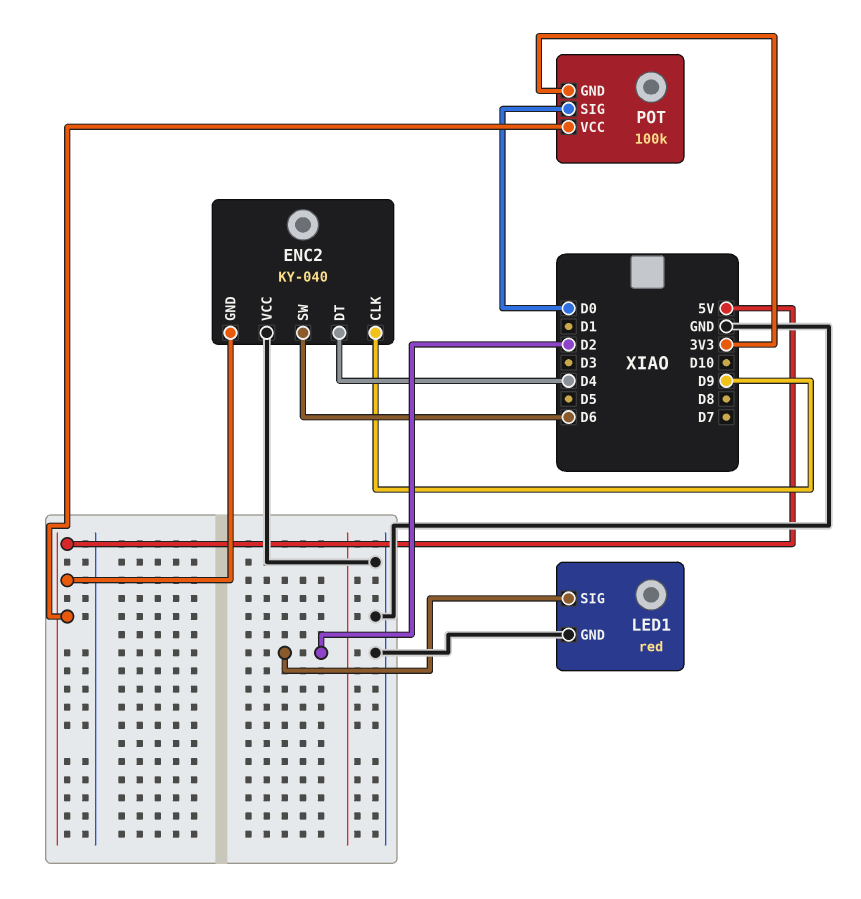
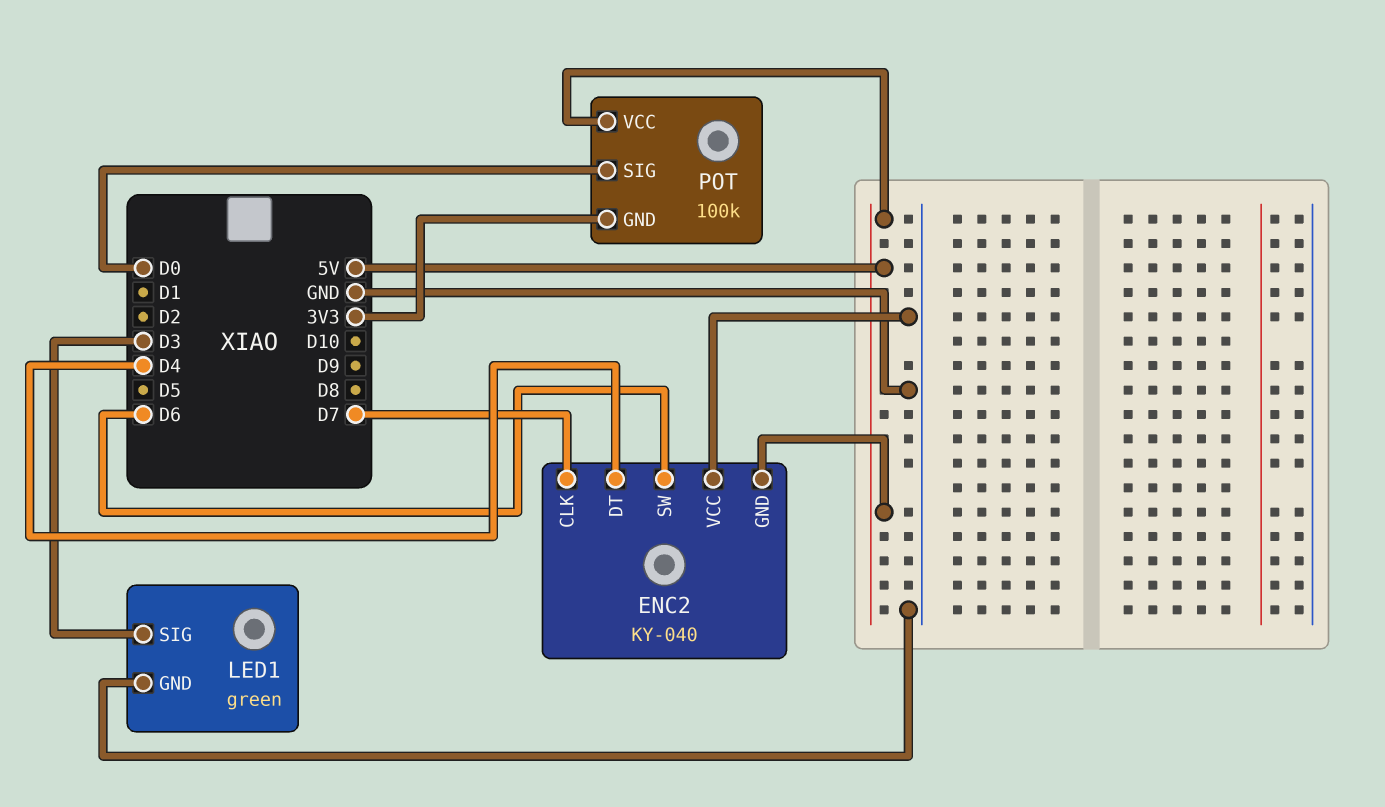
ENC2 pin CLK: D9 -> D7
LED1: red -> green
LED1 pin SIG: D2 -> D3

